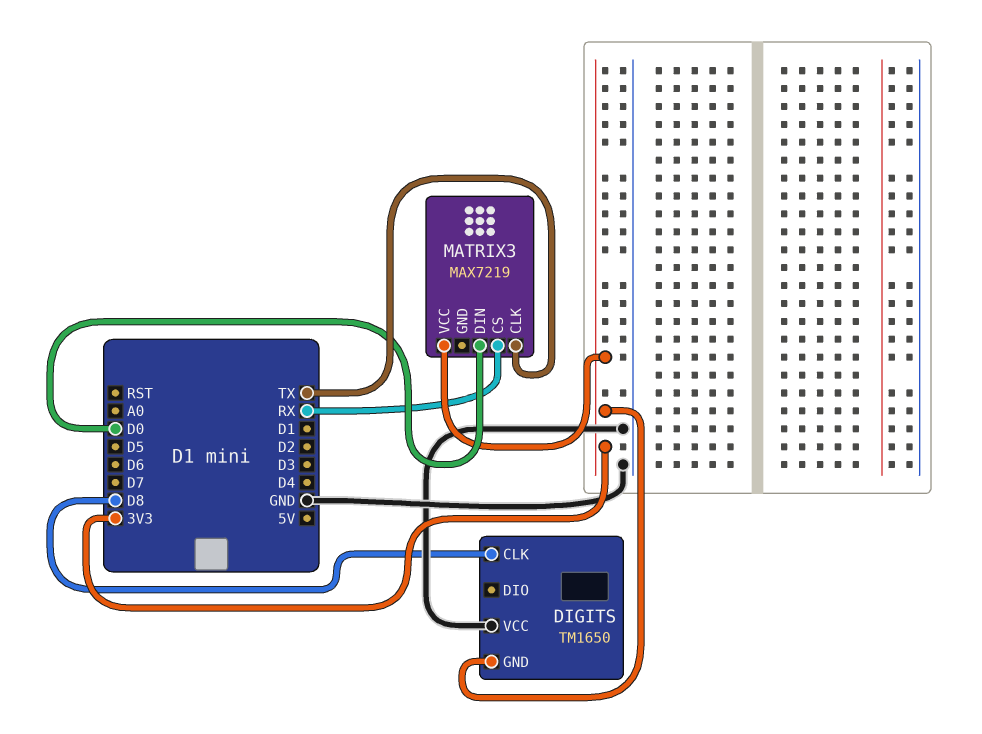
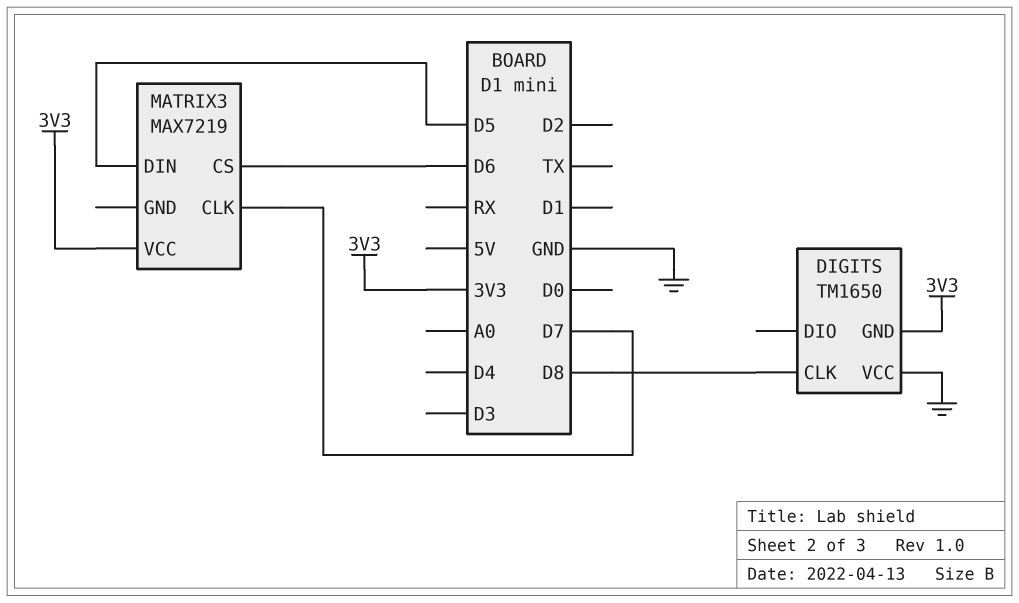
MATRIX3 pin CLK: TX -> D7
MATRIX3 pin CS: RX -> D6
MATRIX3 pin DIN: D0 -> D5

